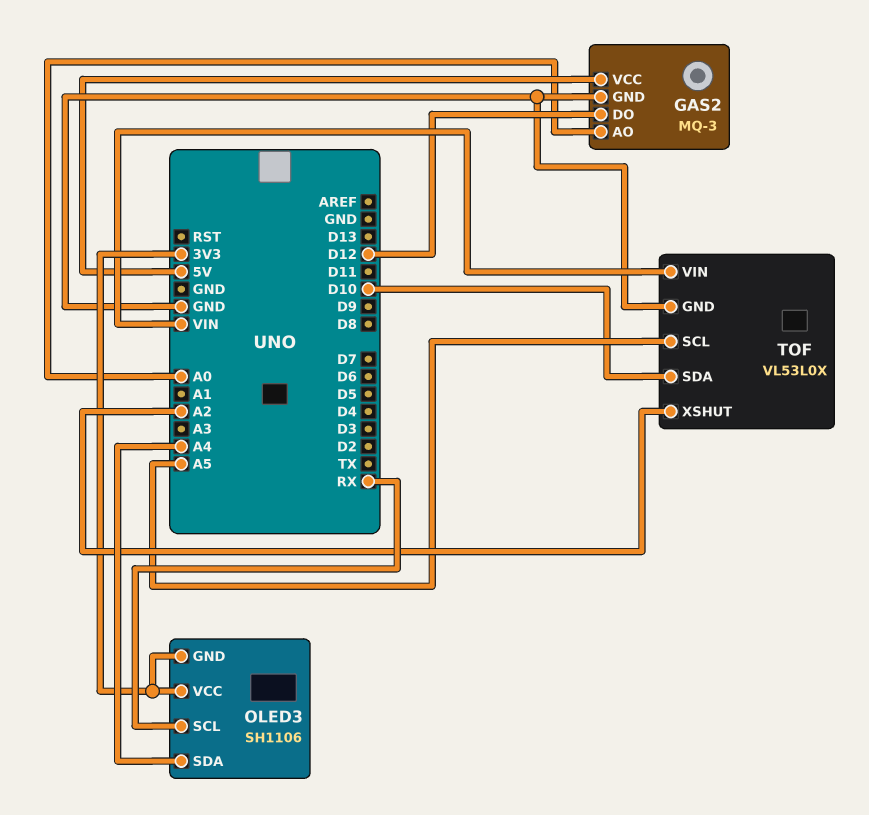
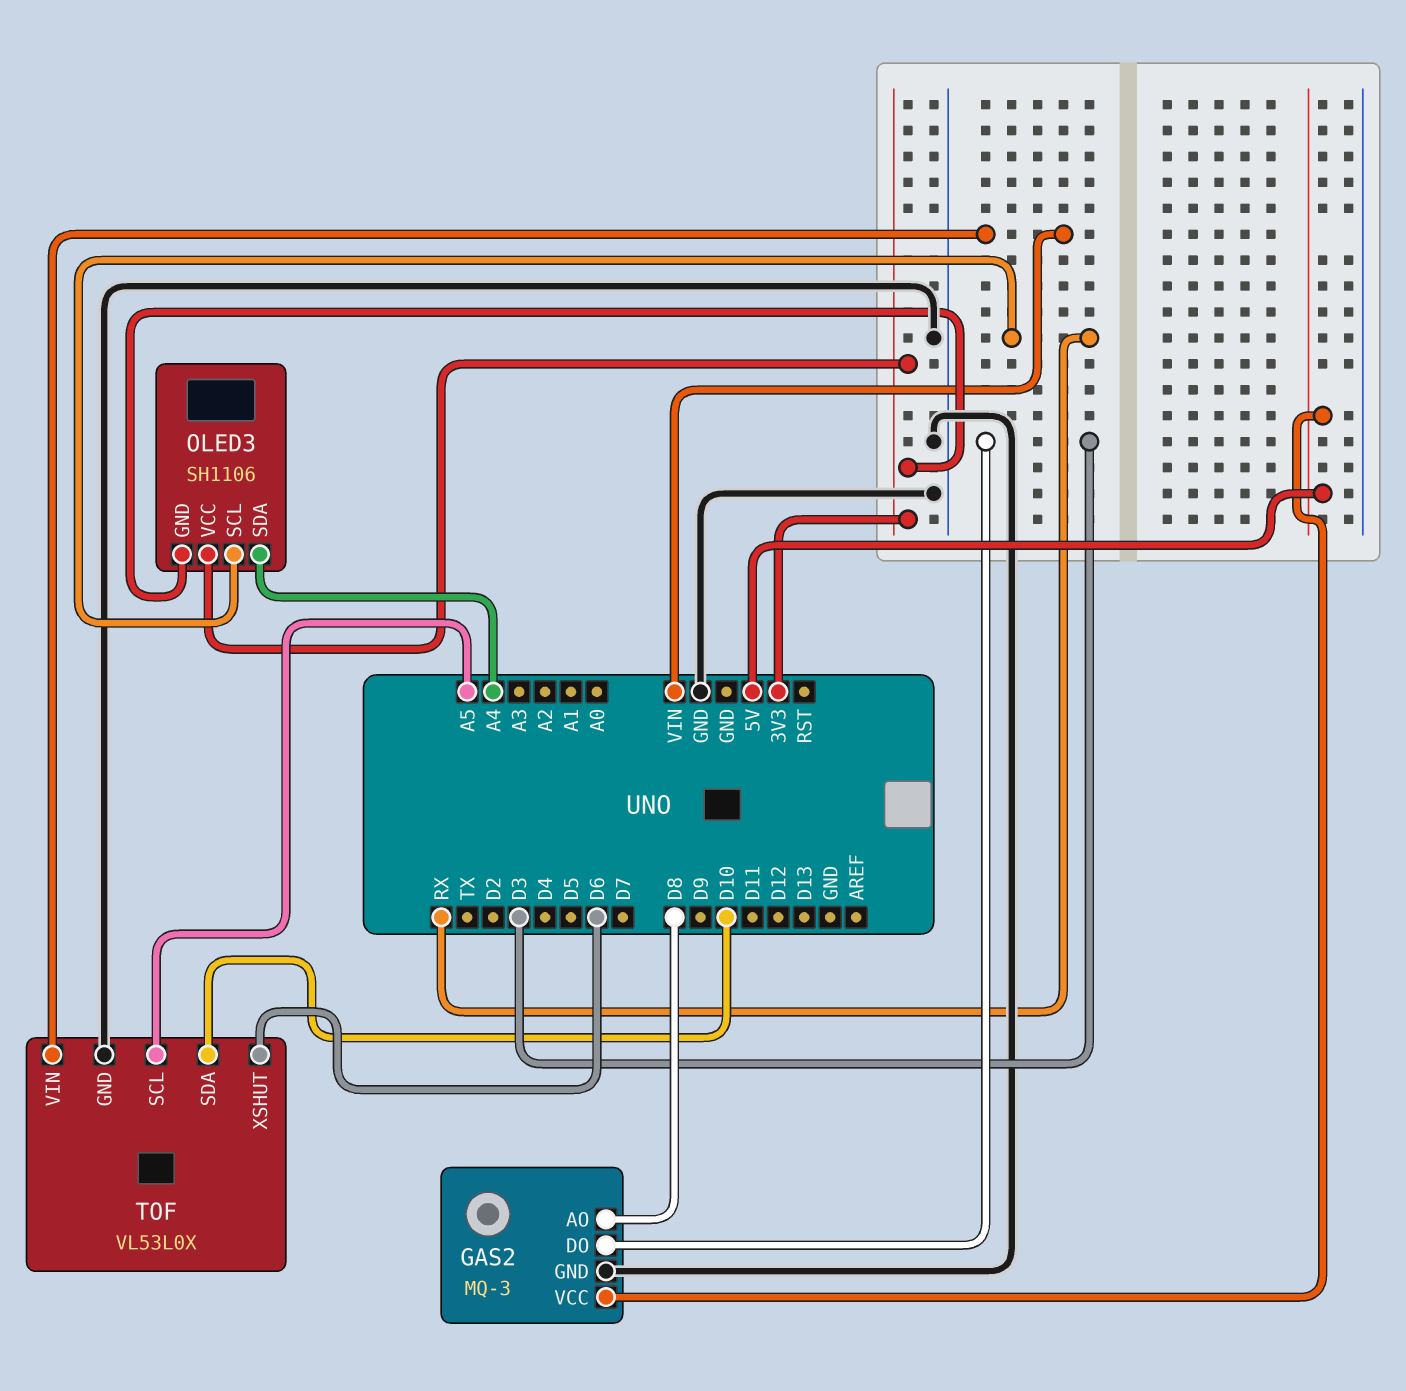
GAS2 pin AO: A0 -> D8
GAS2 pin DO: D12 -> D3
TOF pin XSHUT: A2 -> D6

